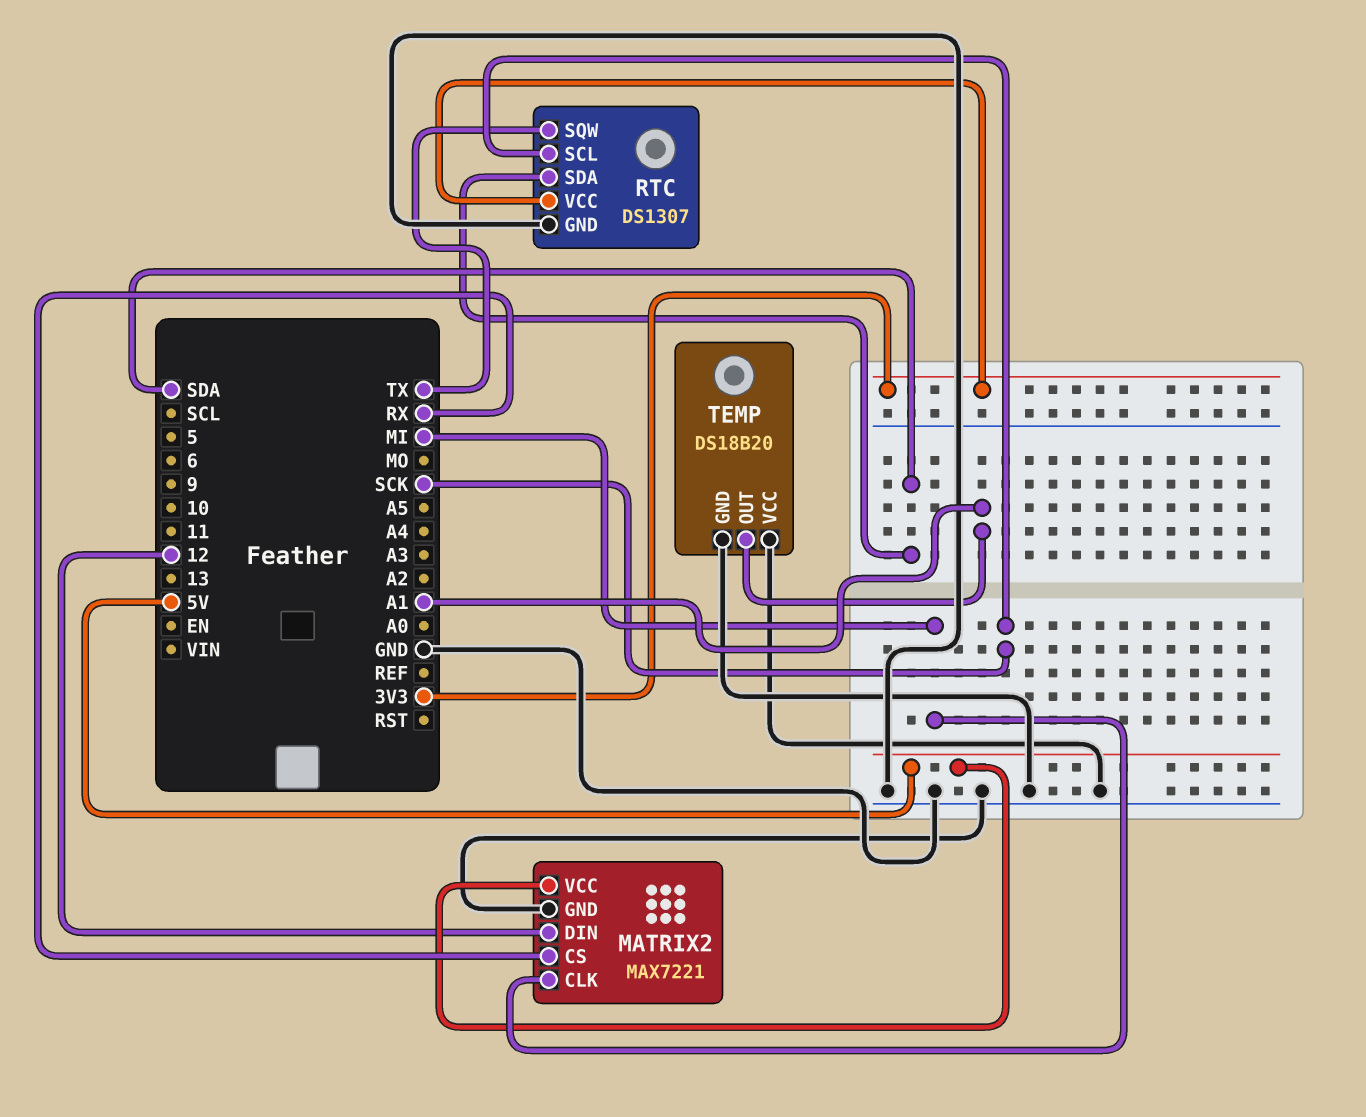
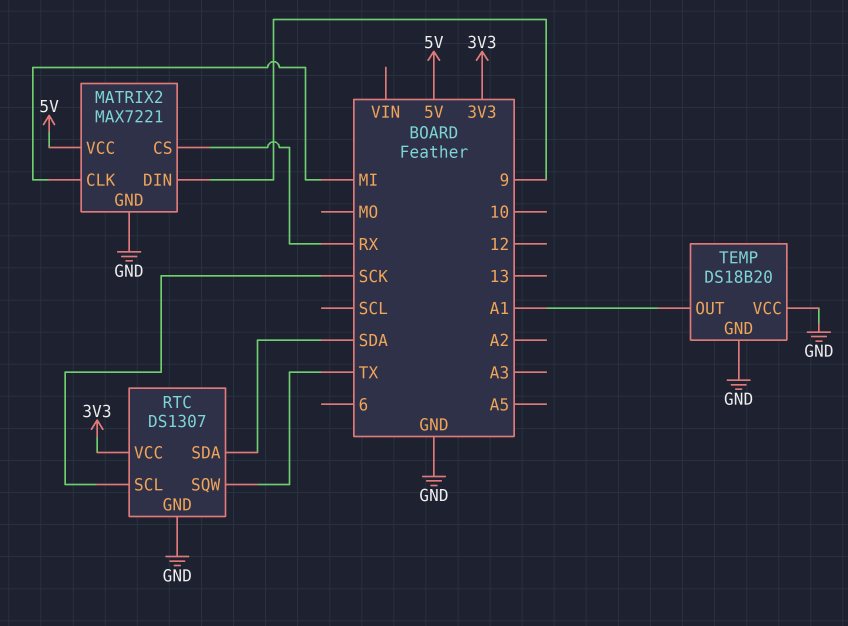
MATRIX2 pin DIN: 12 -> 9

